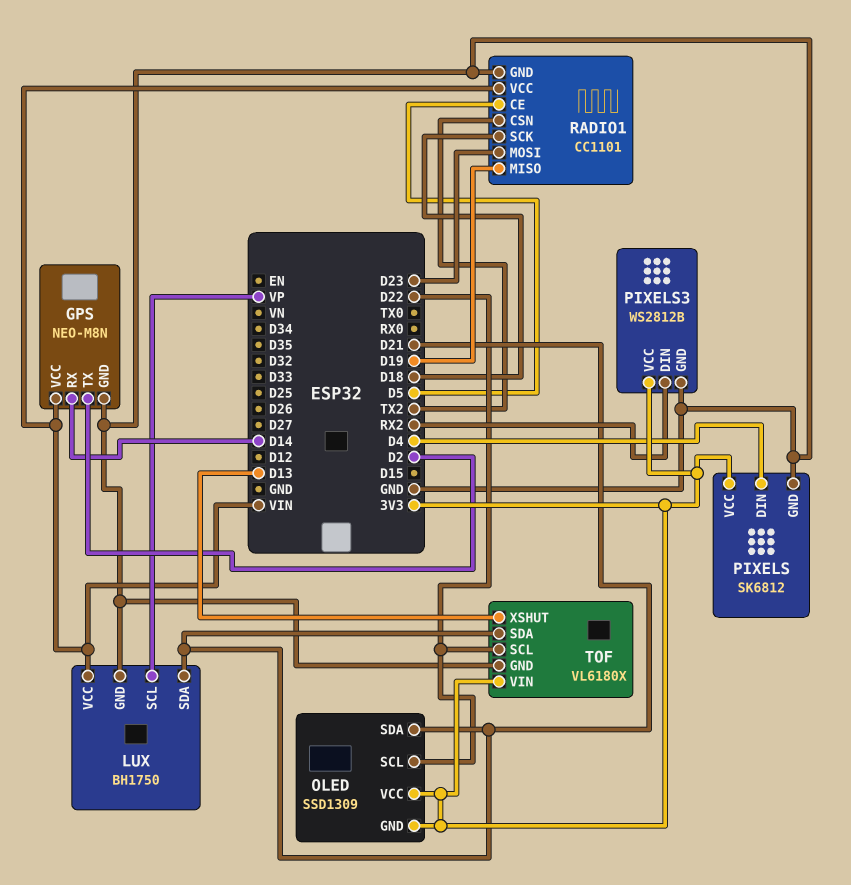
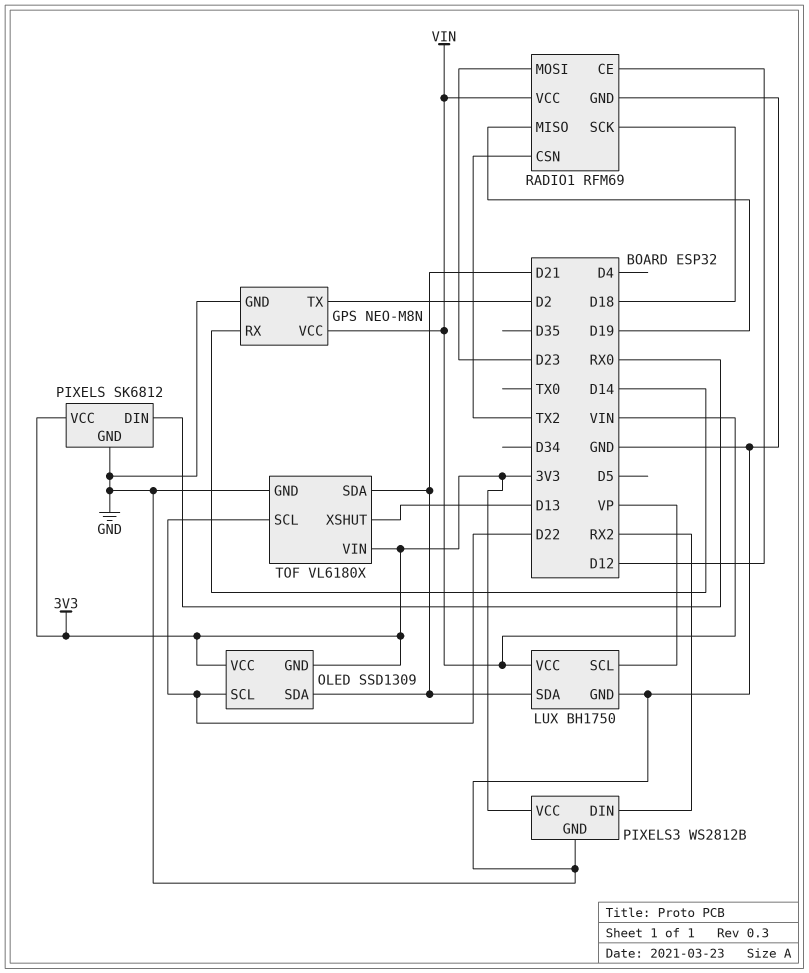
PIXELS pin DIN: D4 -> RX0
RADIO1: CC1101 -> RFM69
RADIO1 pin CE: D5 -> D12

